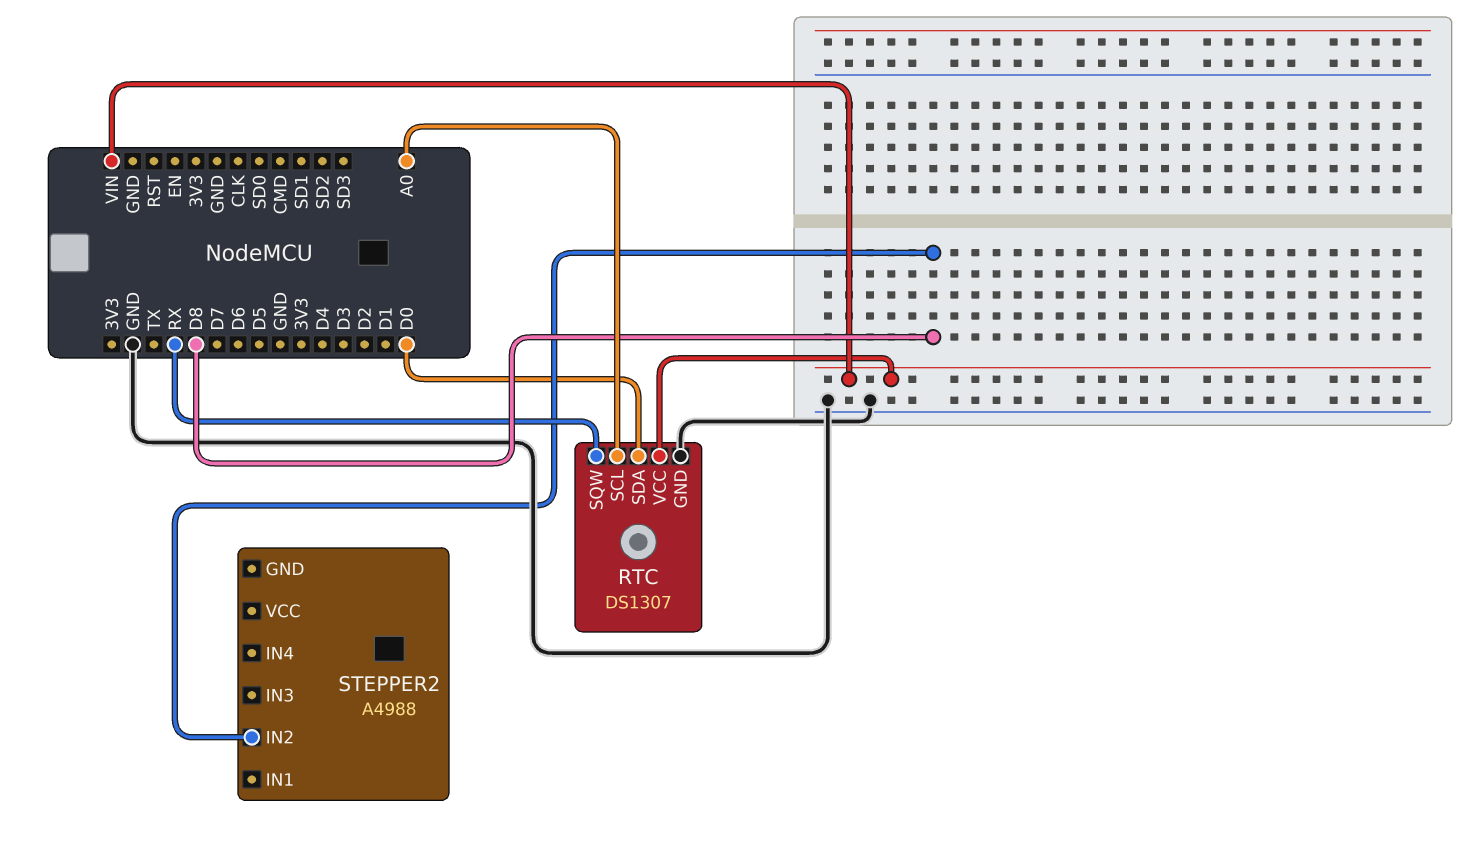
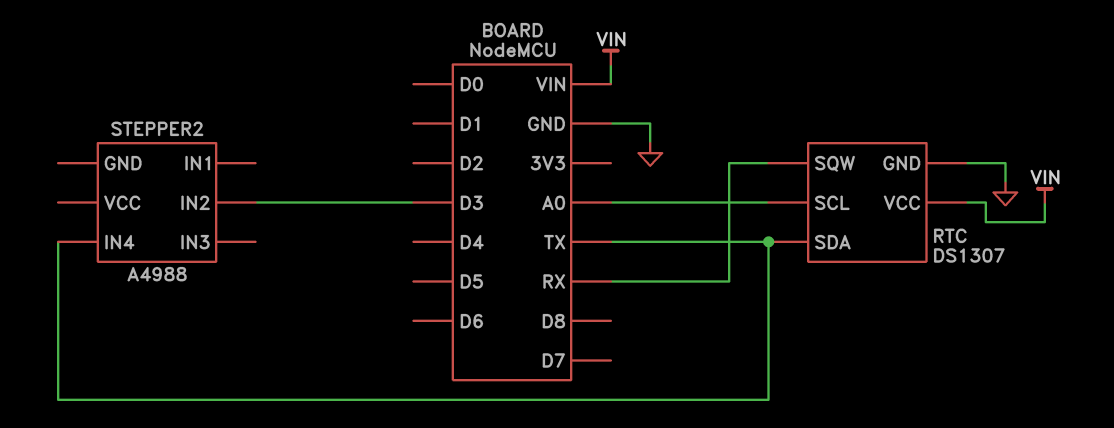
RTC pin SDA: D0 -> TX
STEPPER2 pin IN2: D8 -> D3
STEPPER2 pin IN4: none -> TX

